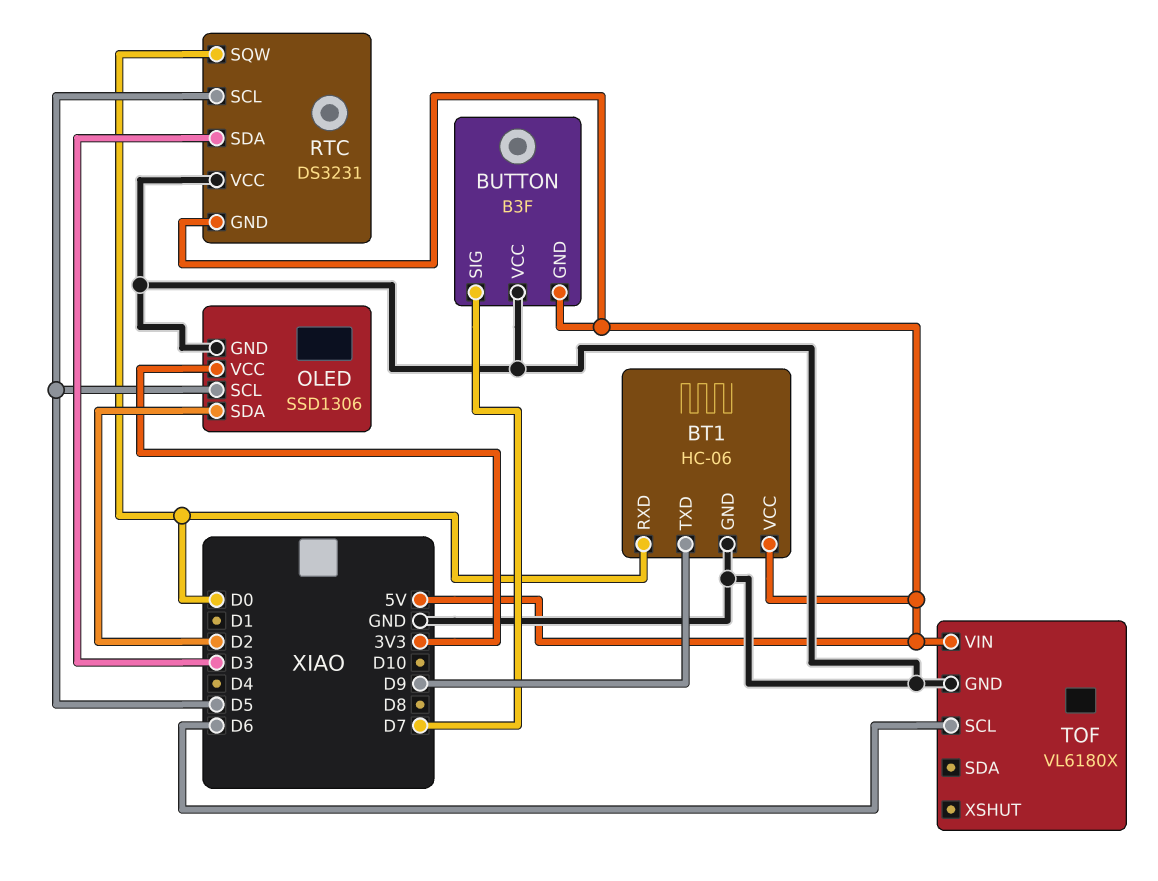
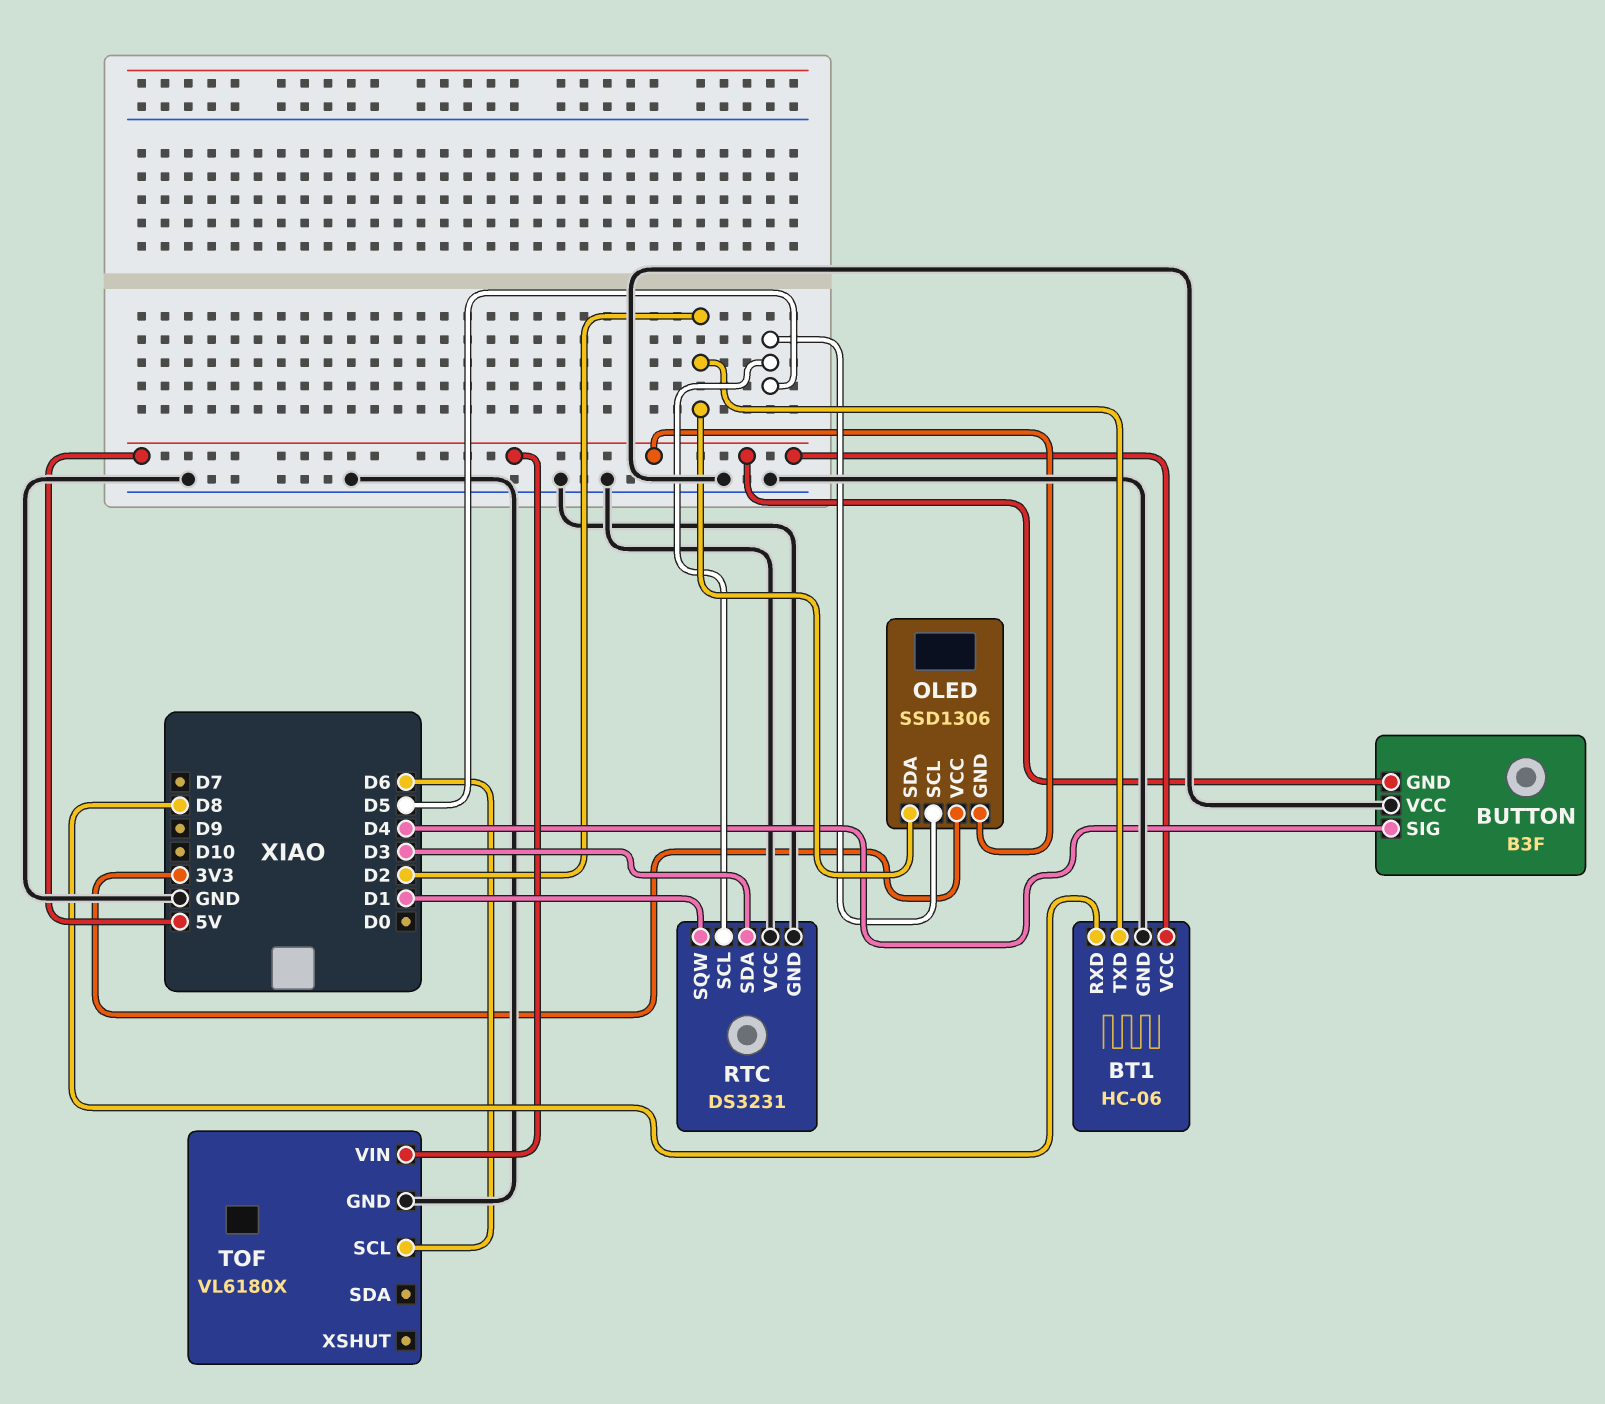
BT1 pin RXD: D0 -> D8
BT1 pin TXD: D9 -> D2
BUTTON pin SIG: D7 -> D4
OLED pin GND: GND -> 5V
RTC pin GND: 5V -> GND
RTC pin SQW: D0 -> D1

